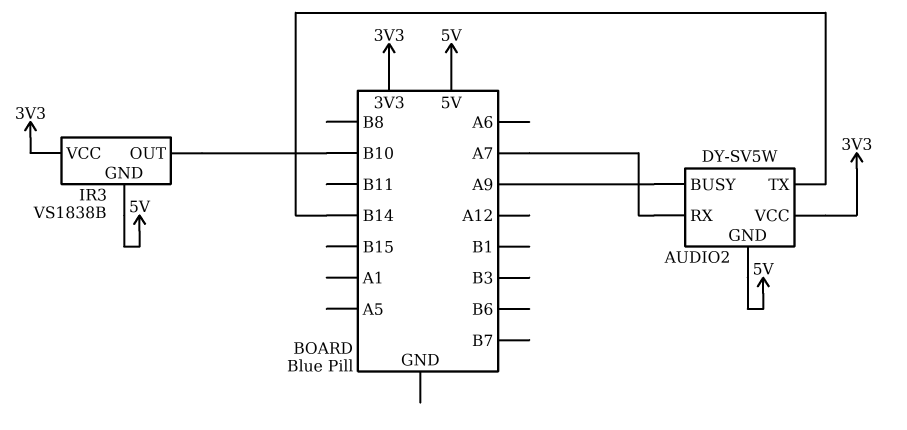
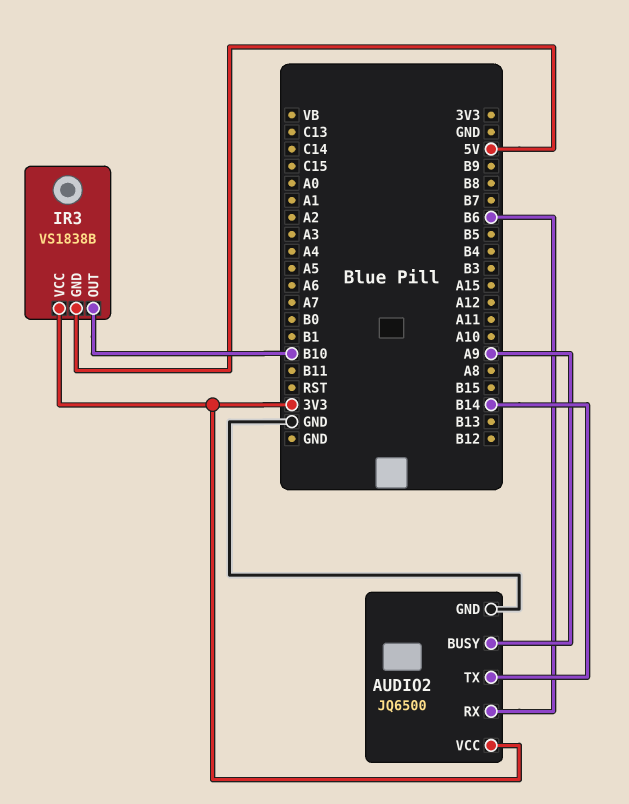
AUDIO2: DY-SV5W -> JQ6500
AUDIO2 pin GND: 5V -> GND
AUDIO2 pin RX: A7 -> B6

